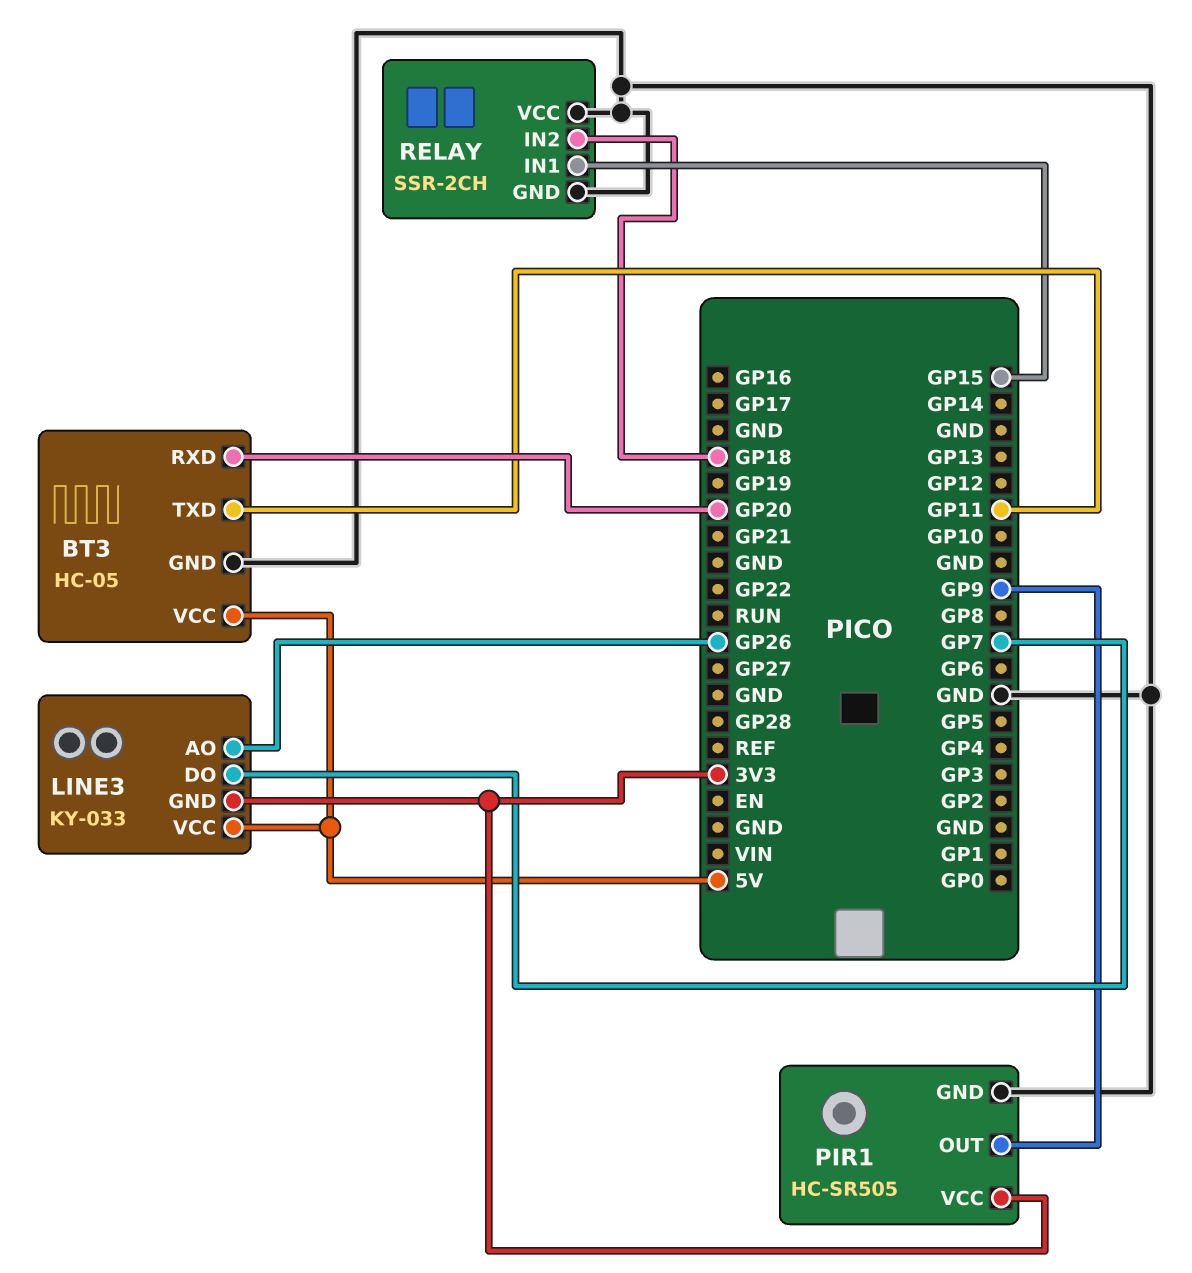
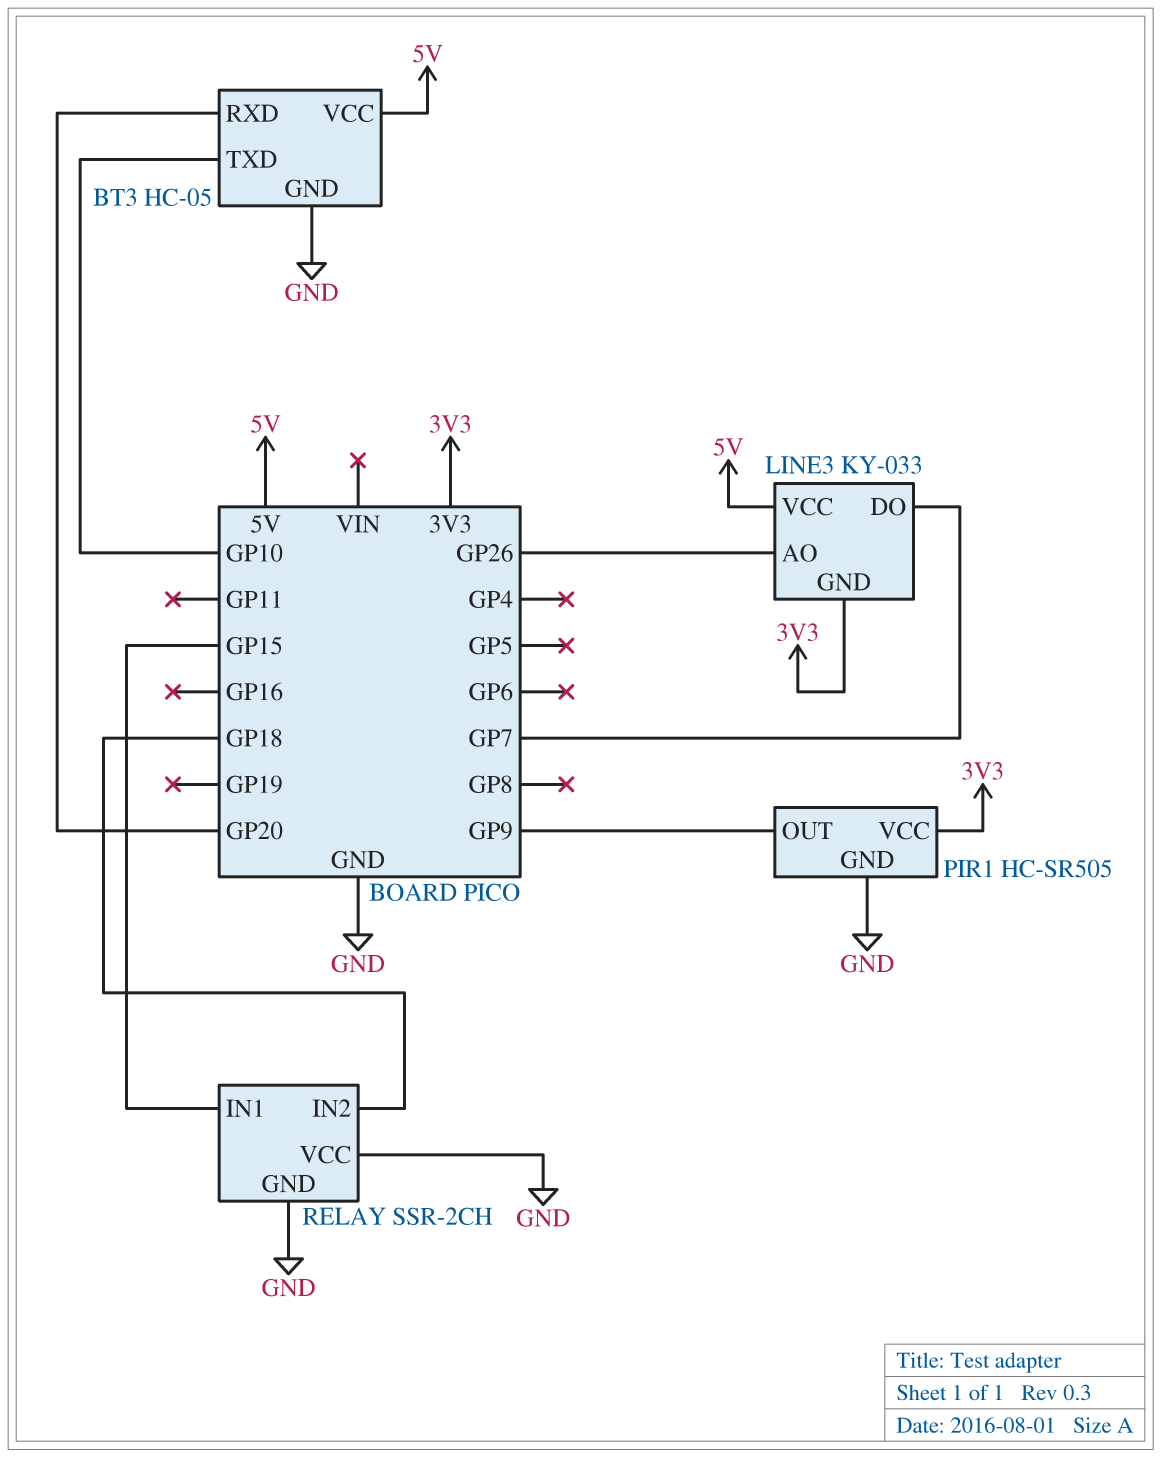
BT3 pin TXD: GP11 -> GP10

